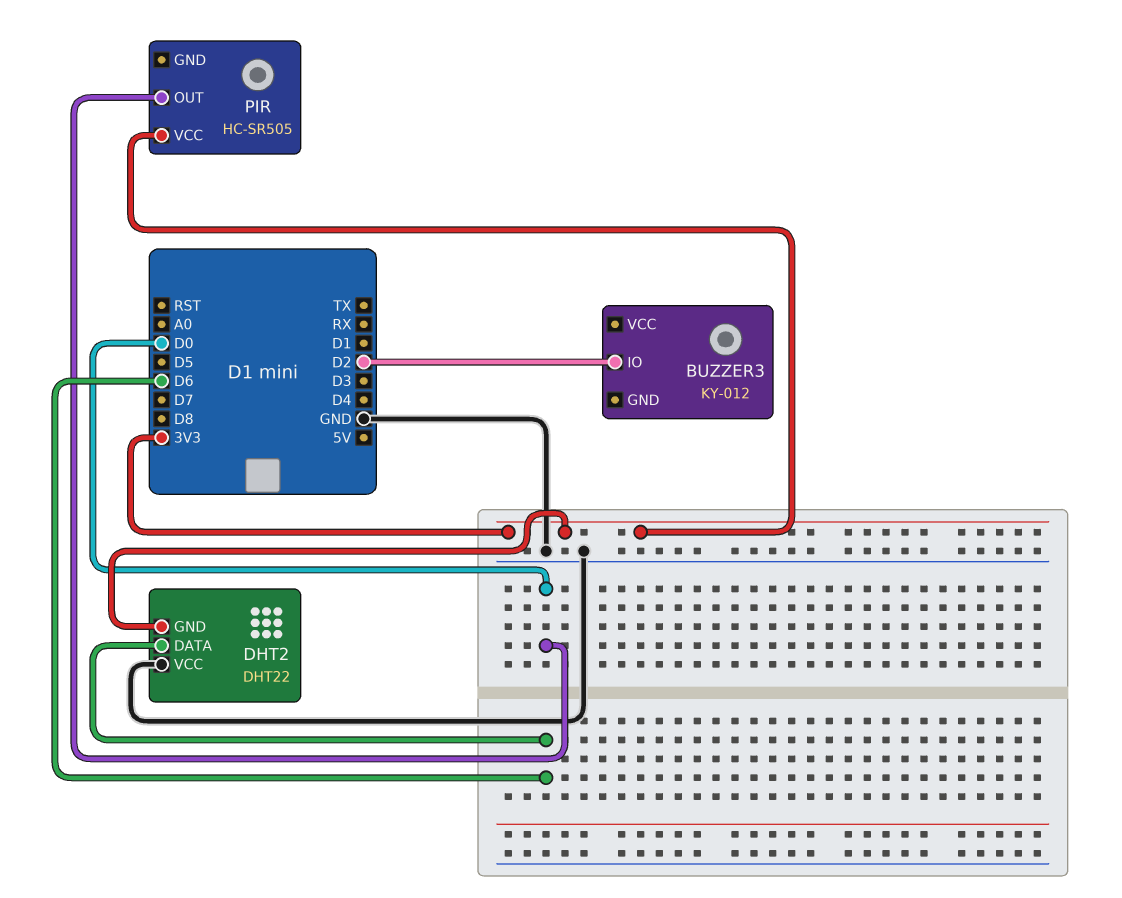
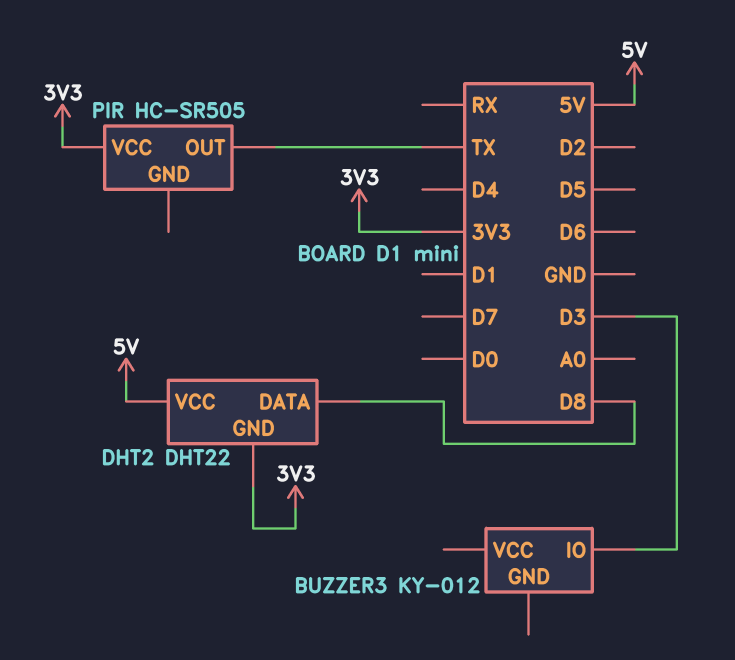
BUZZER3 pin IO: D2 -> D3
DHT2 pin DATA: D6 -> D8
DHT2 pin VCC: GND -> 5V
PIR pin OUT: D0 -> TX

